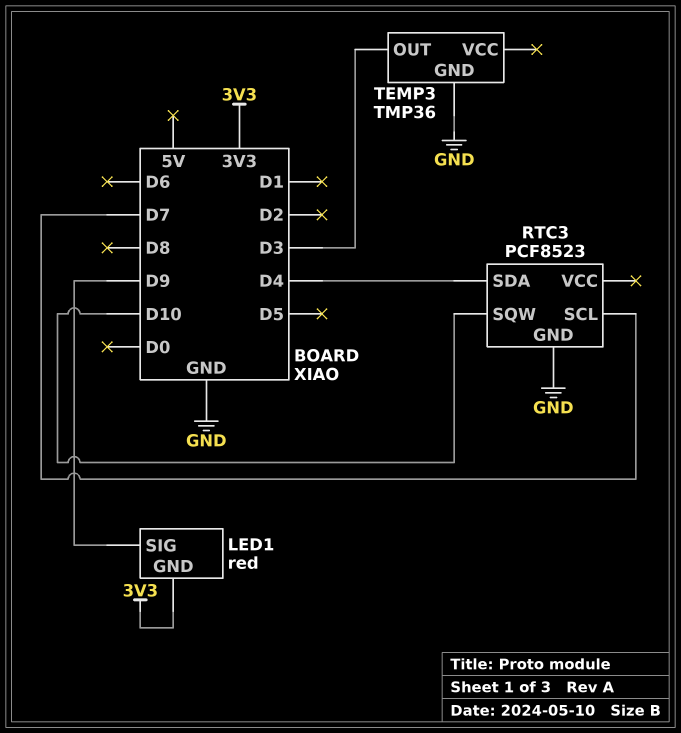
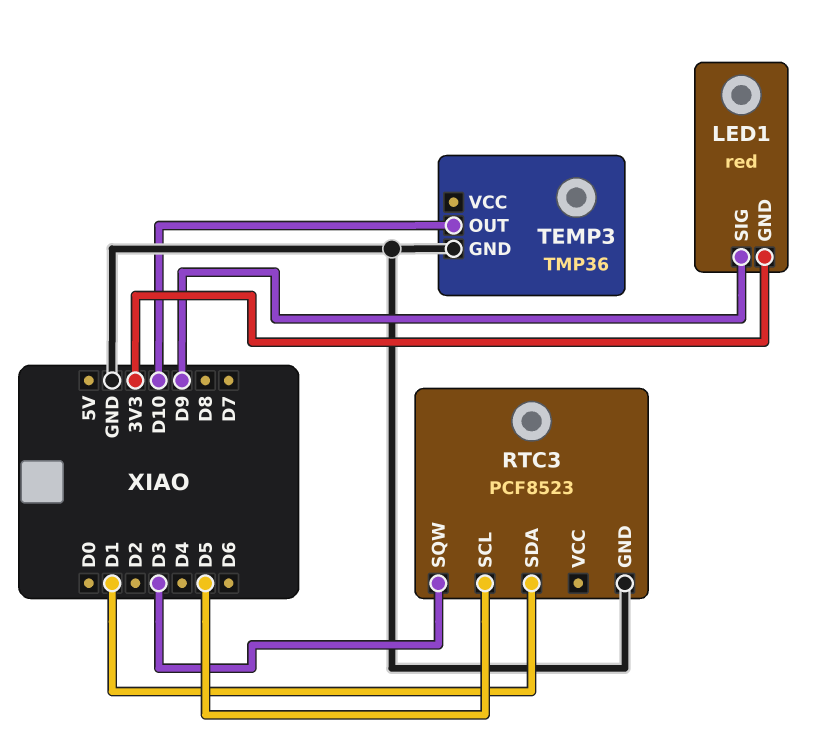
RTC3 pin SCL: D7 -> D5
RTC3 pin SDA: D4 -> D1
RTC3 pin SQW: D10 -> D3
TEMP3 pin OUT: D3 -> D10

